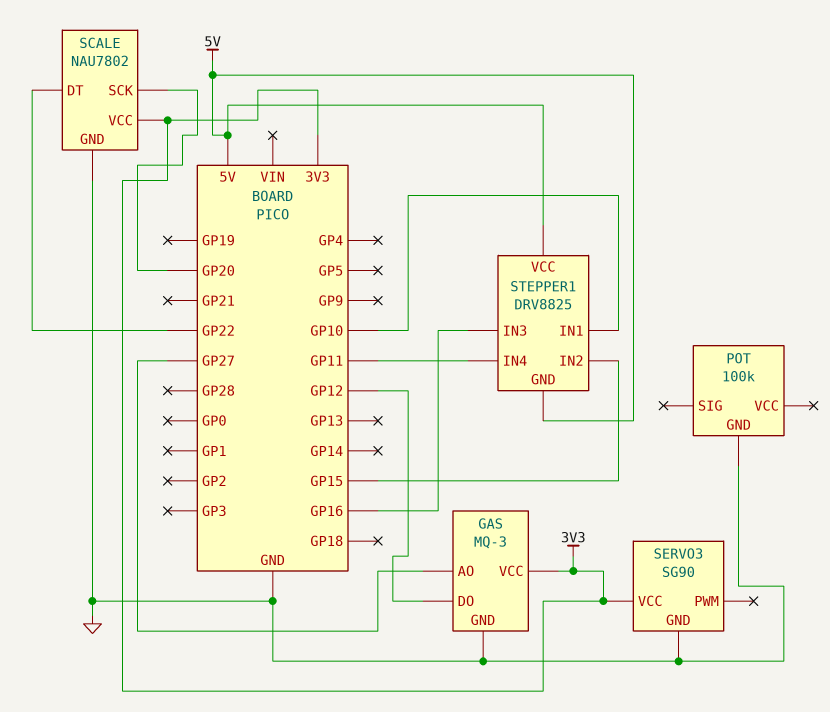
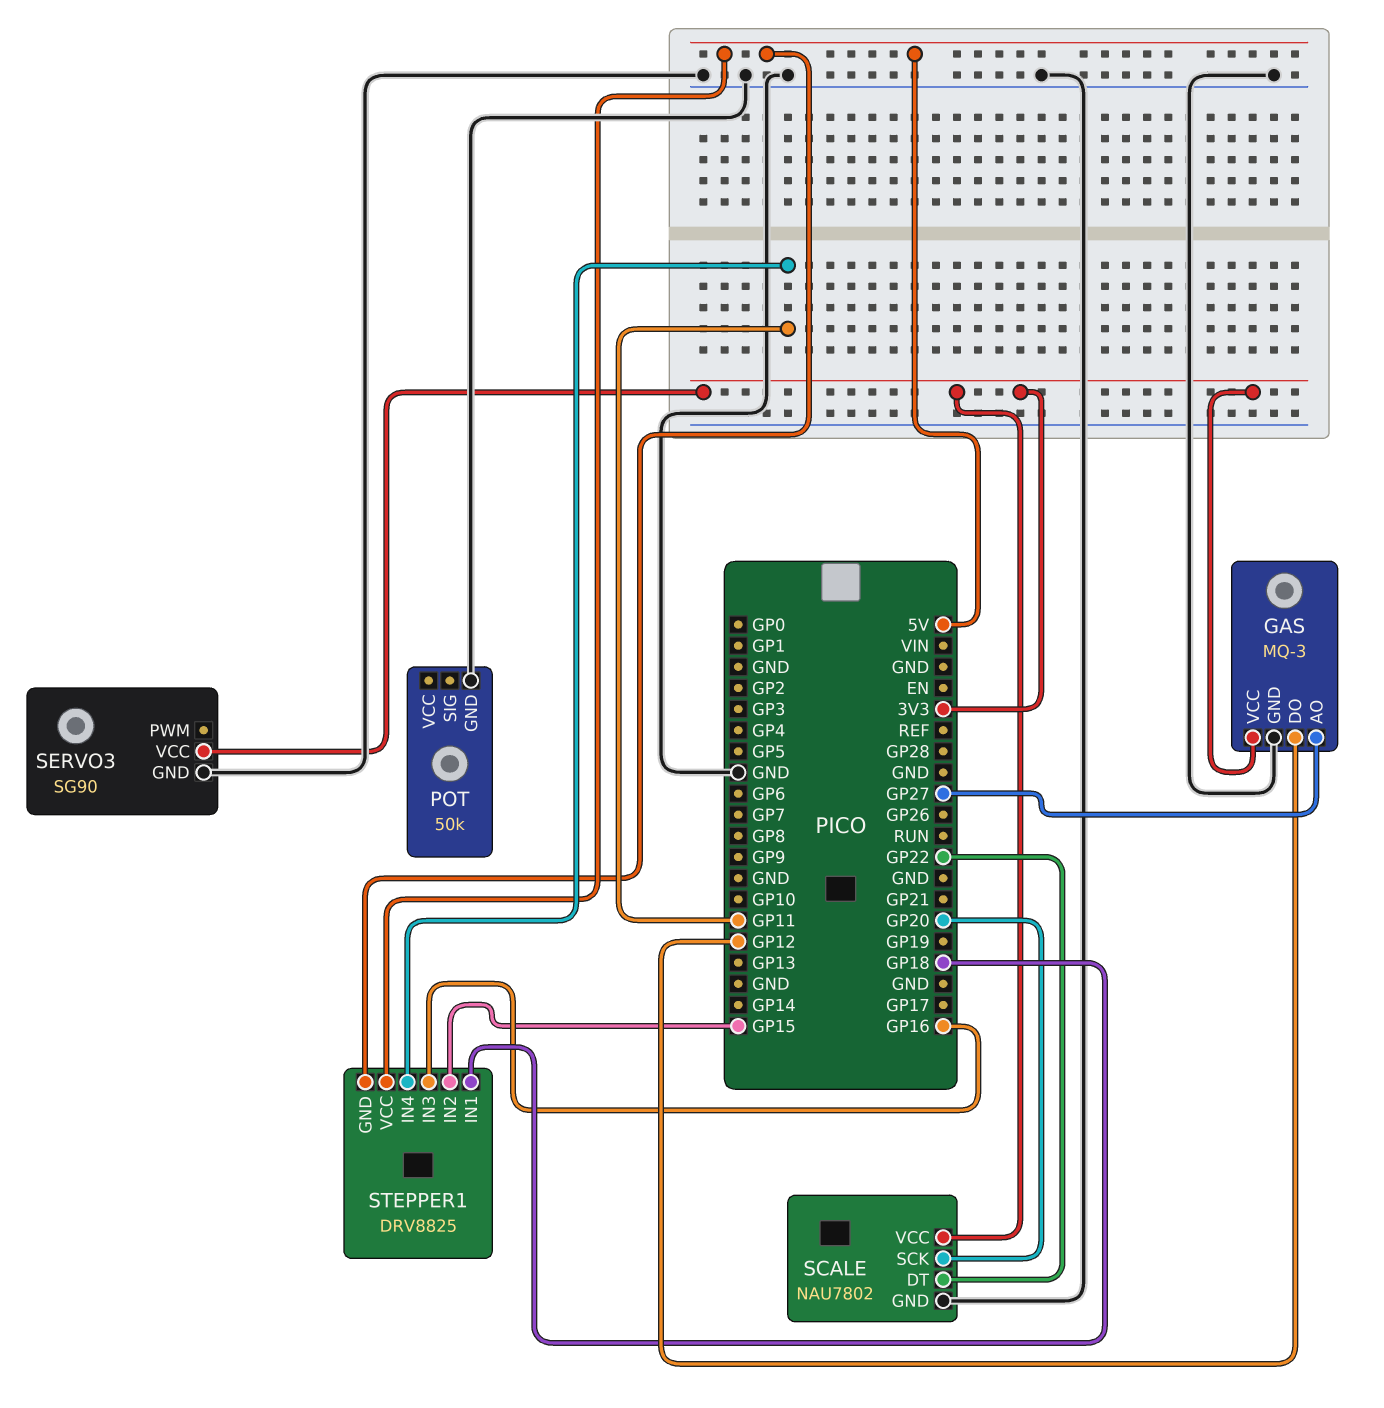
POT: 100k -> 50k
STEPPER1 pin IN1: GP10 -> GP18

